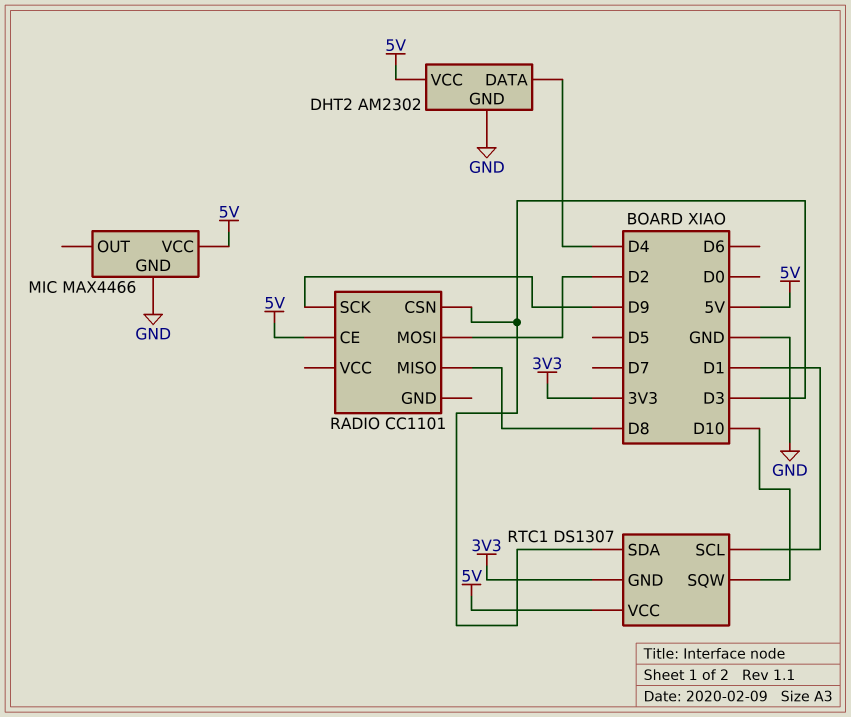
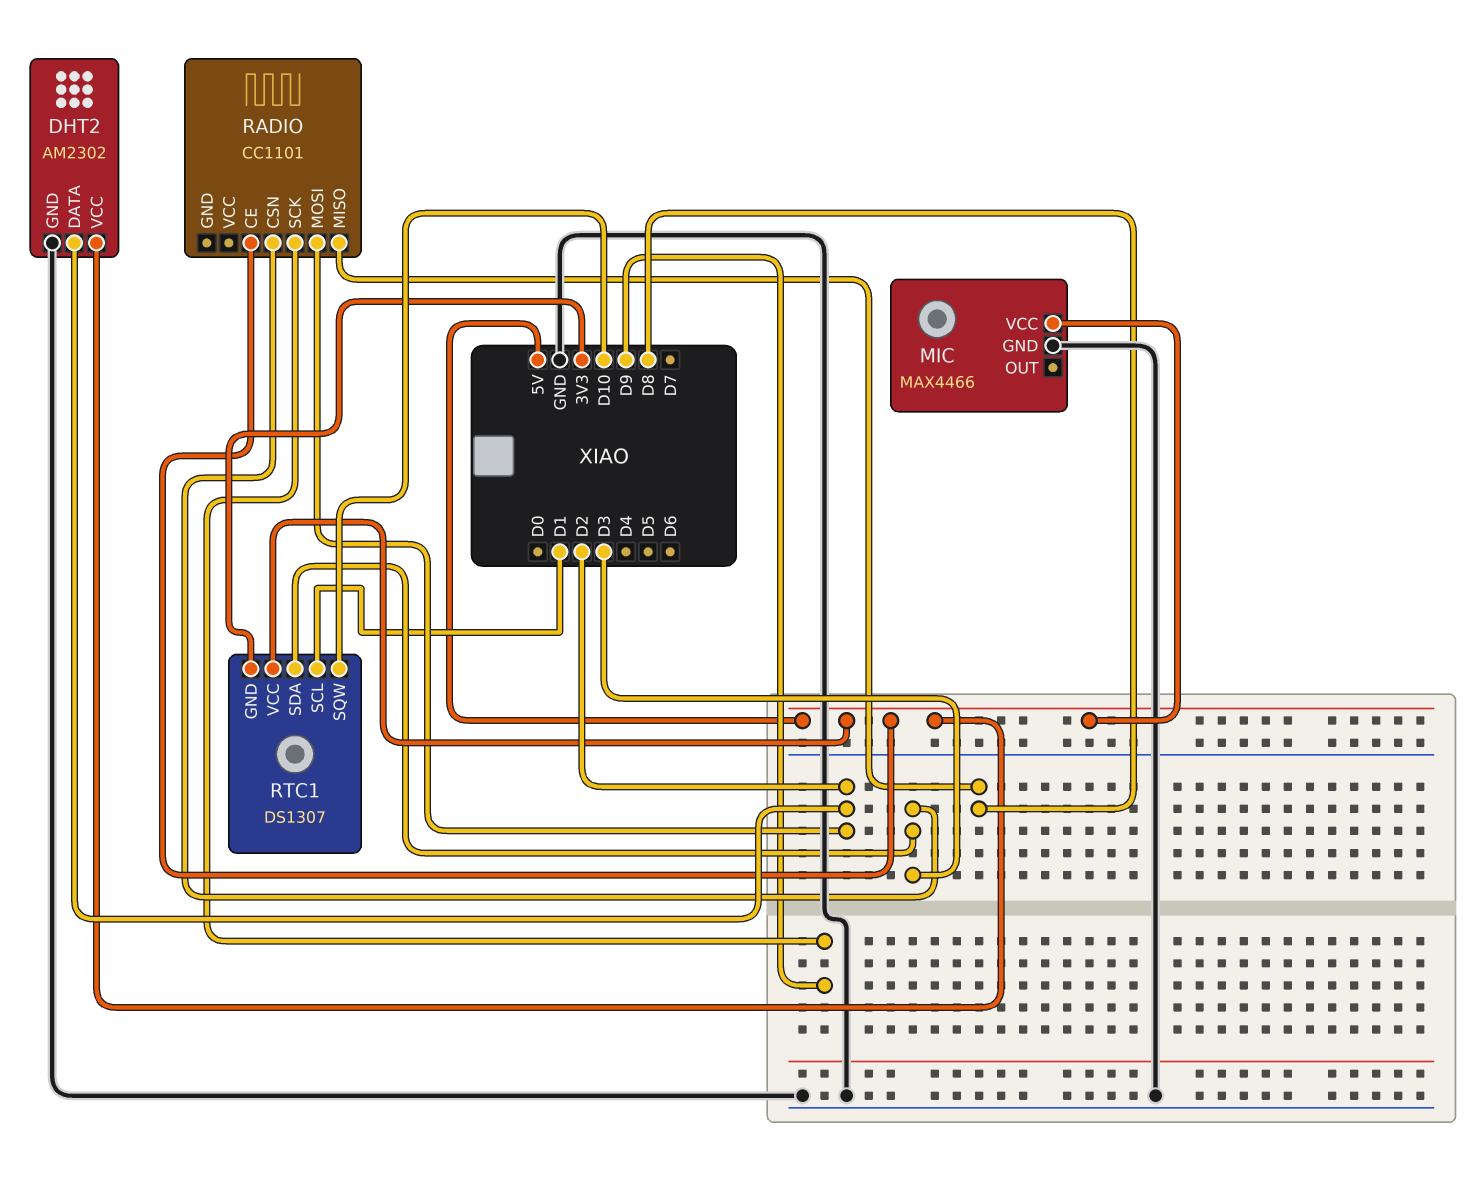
DHT2 pin DATA: D4 -> D2

